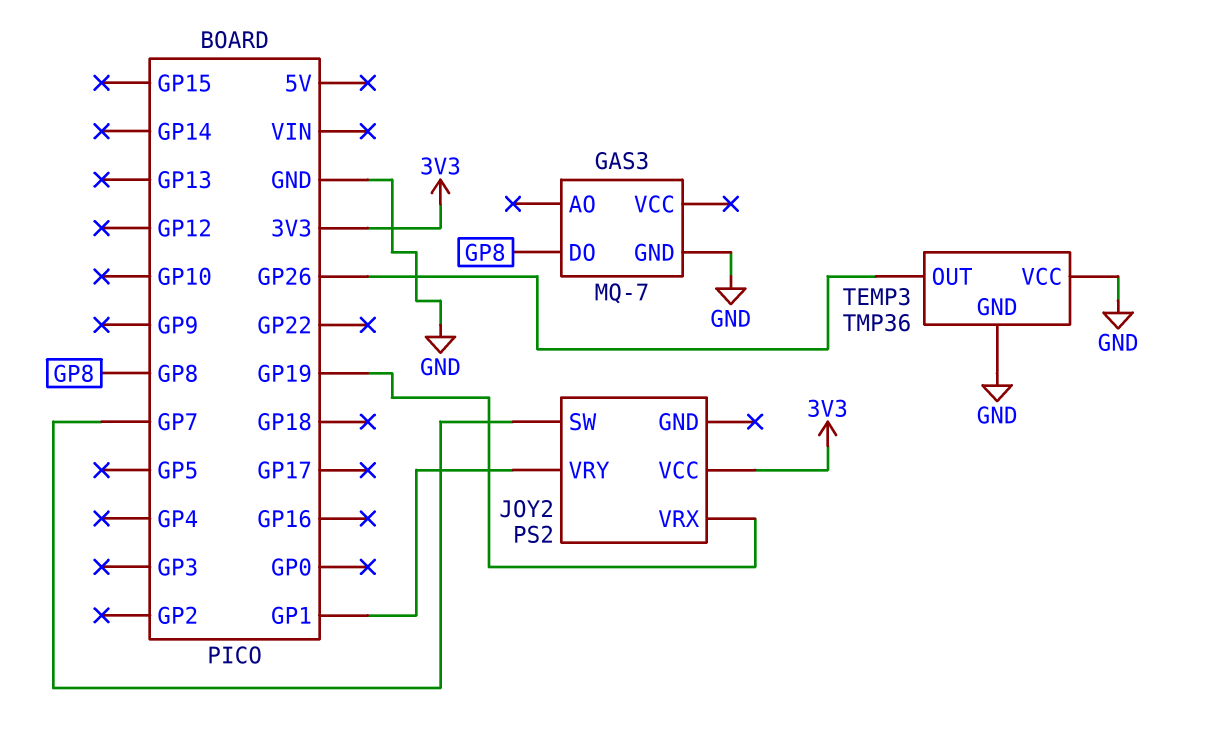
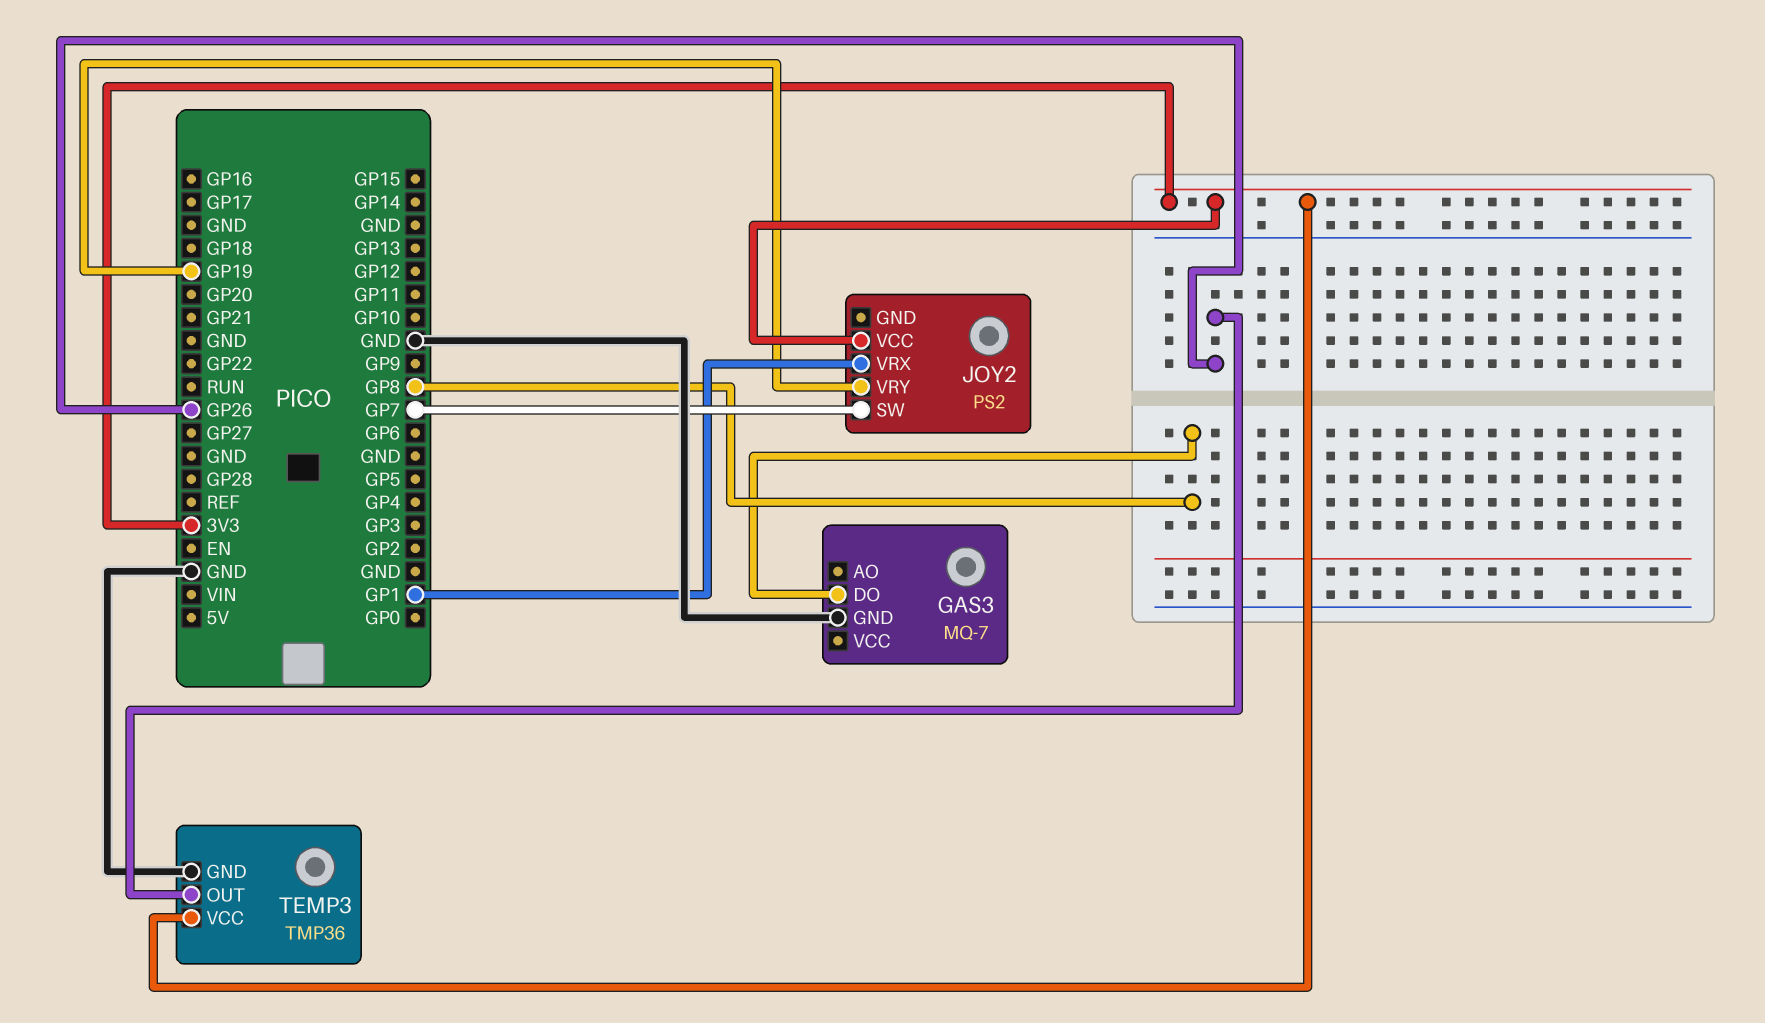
JOY2 pin VRX: GP19 -> GP1
JOY2 pin VRY: GP1 -> GP19
TEMP3 pin VCC: GND -> 3V3

